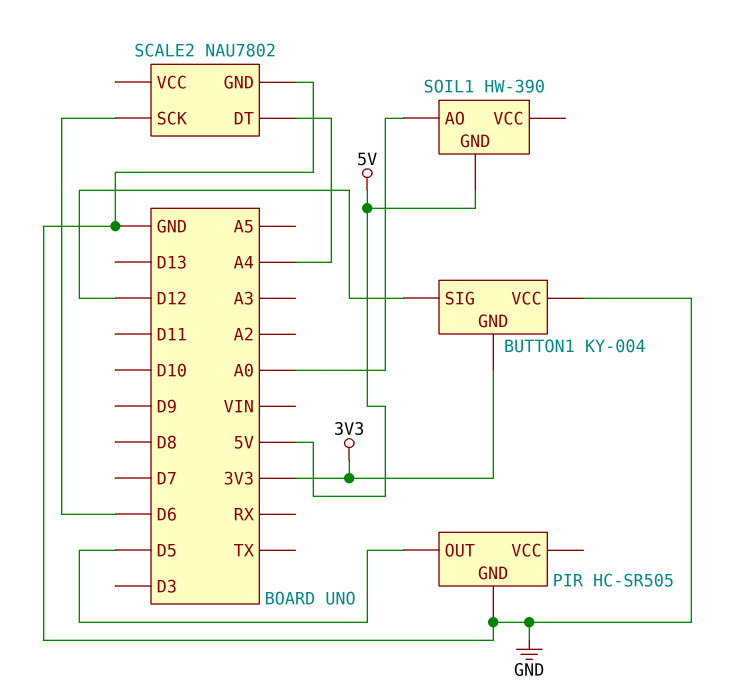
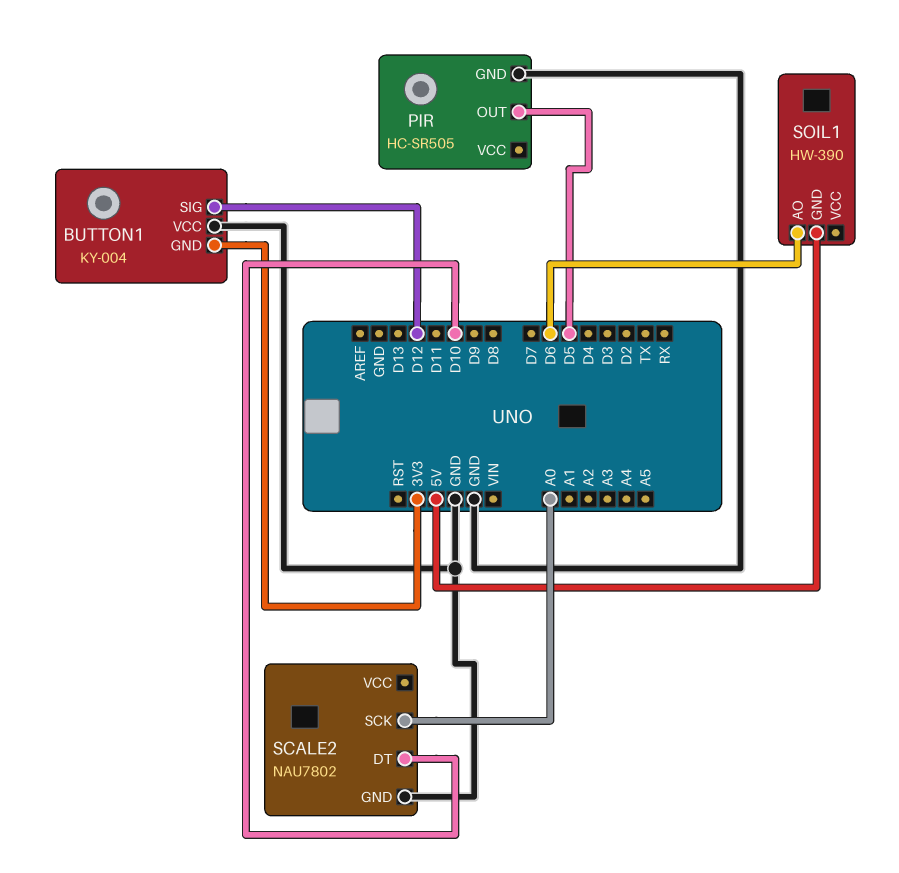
SCALE2 pin DT: A4 -> D10
SCALE2 pin SCK: D6 -> A0
SOIL1 pin AO: A0 -> D6

